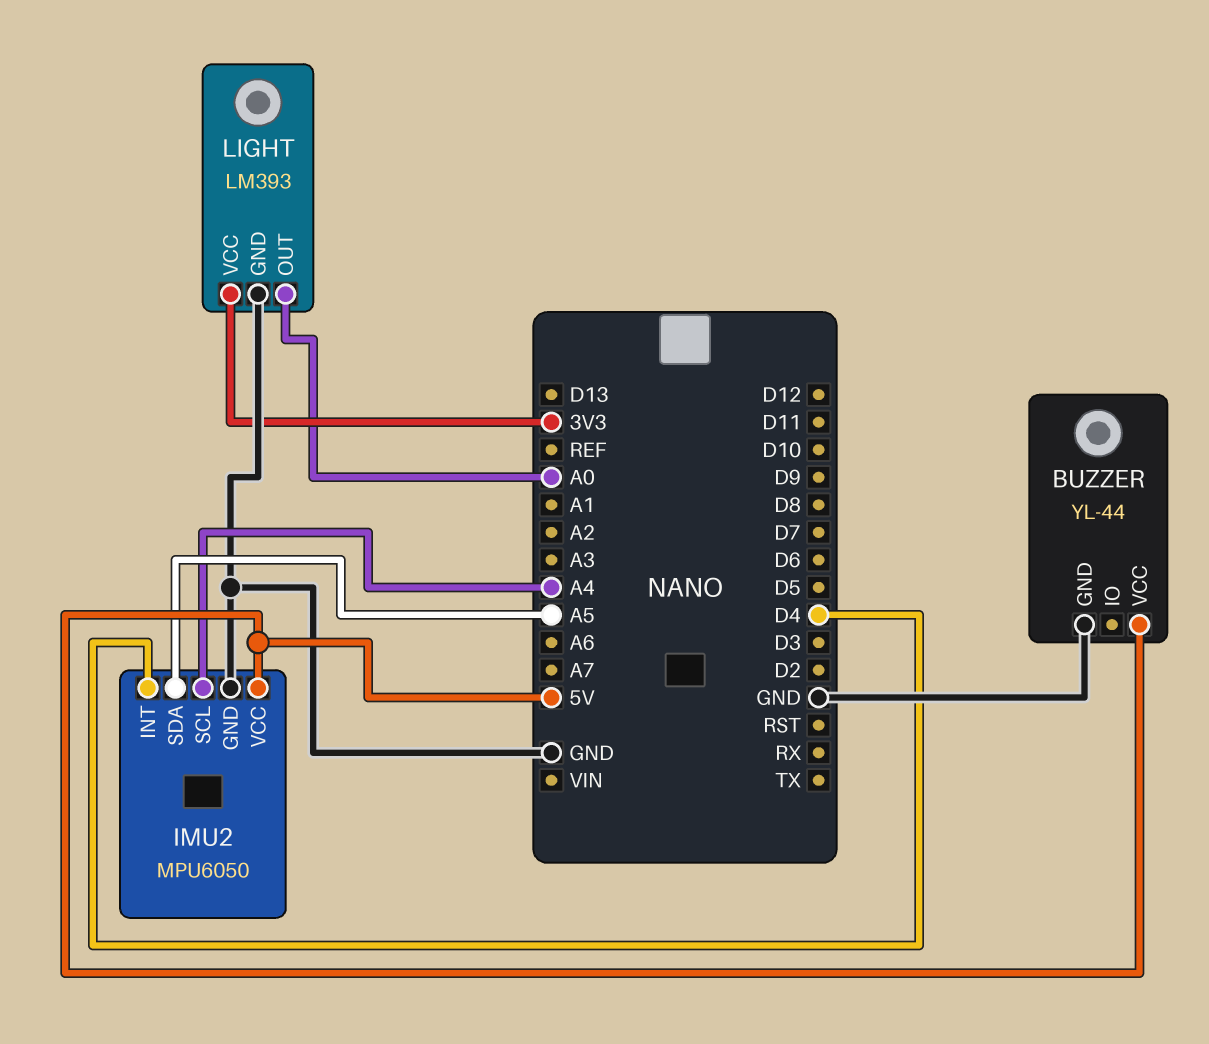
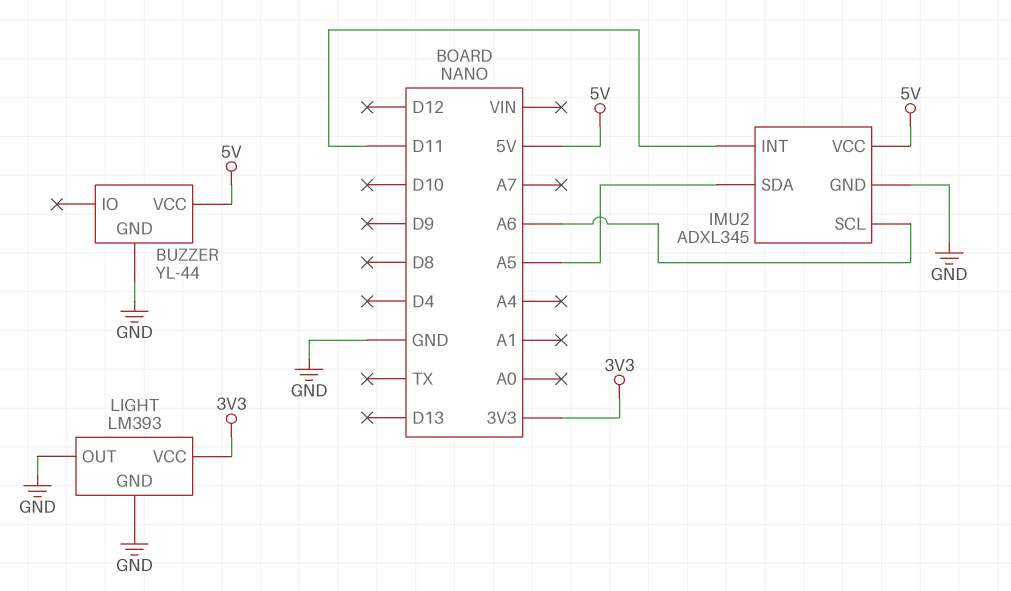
IMU2: MPU6050 -> ADXL345
IMU2 pin INT: D4 -> D11
IMU2 pin SCL: A4 -> A6
LIGHT pin OUT: A0 -> GND

